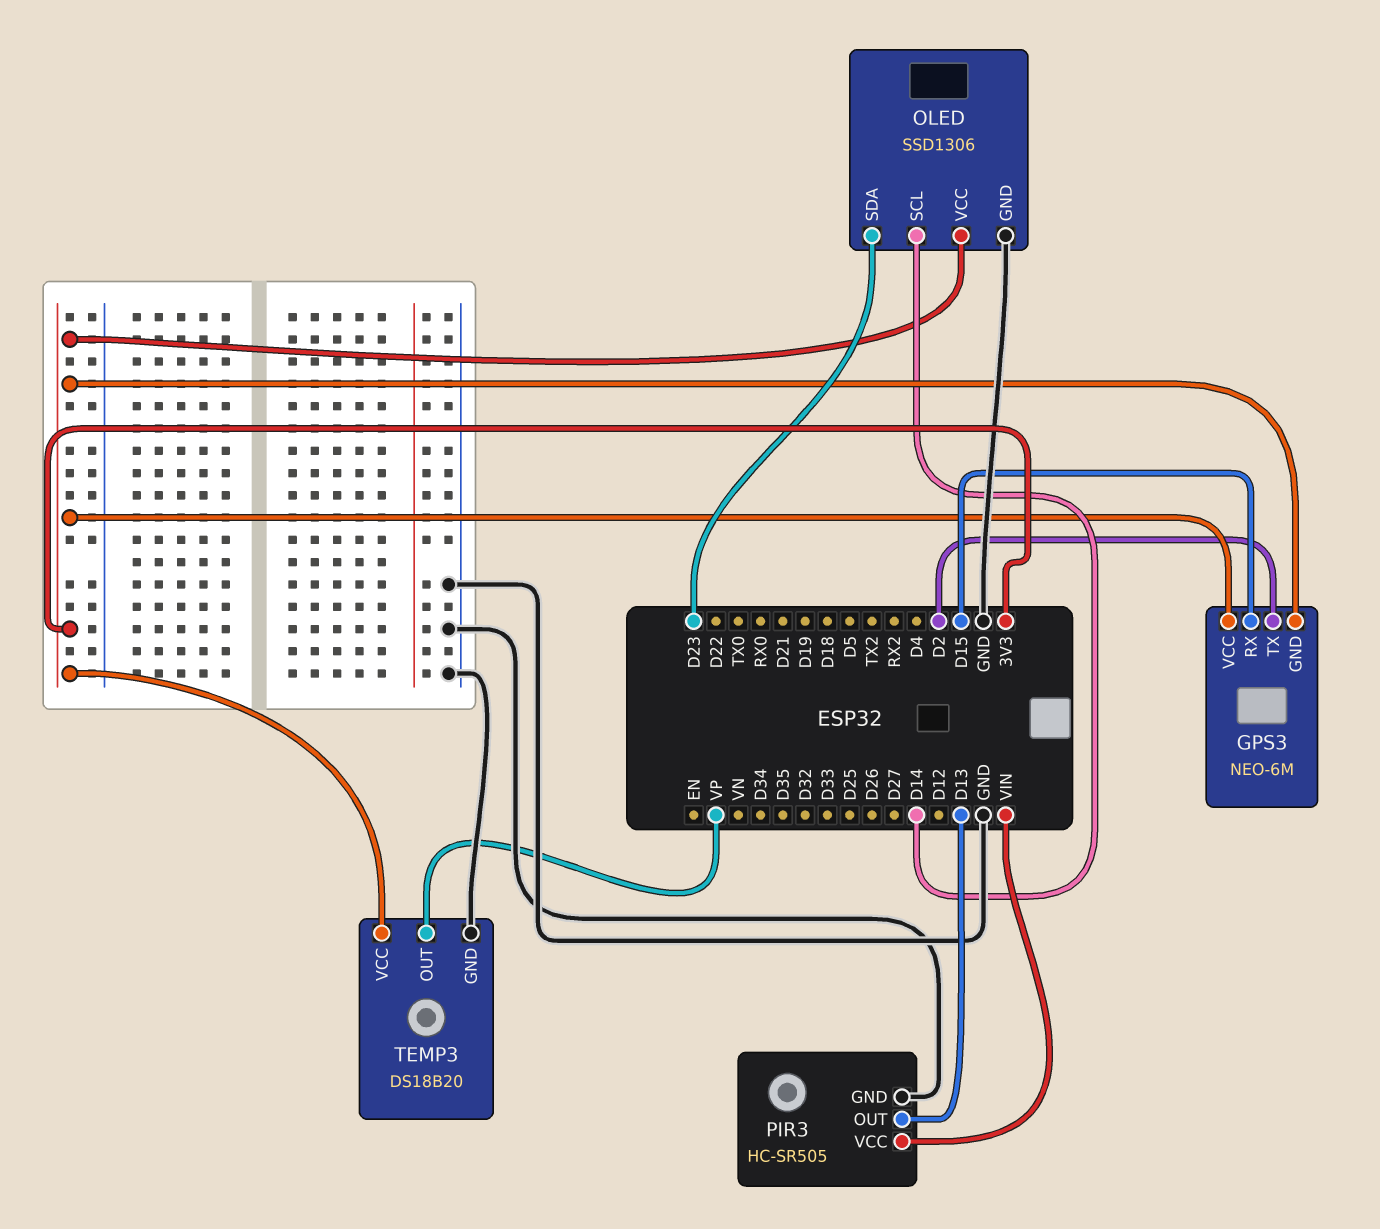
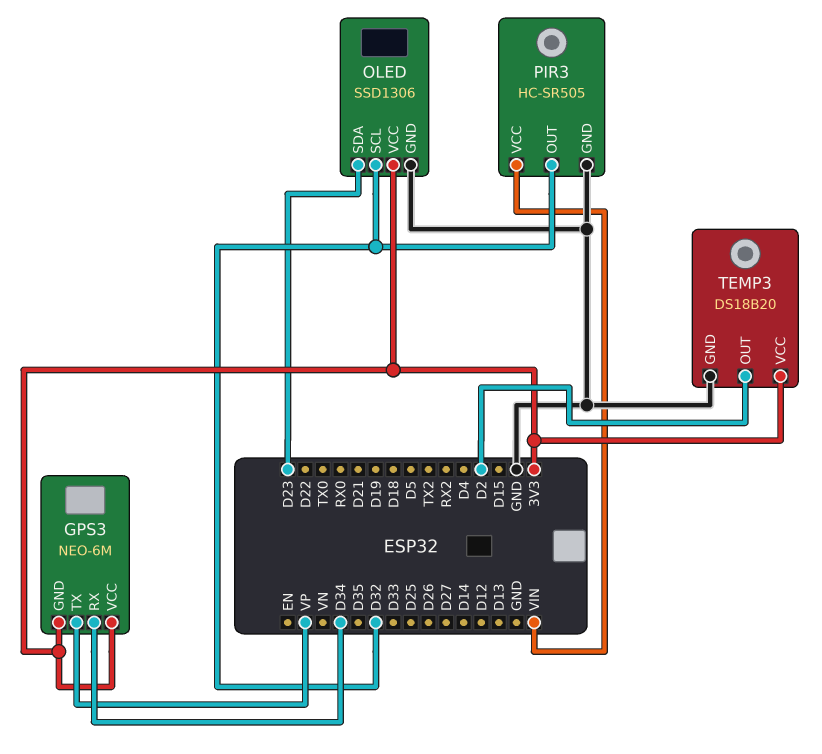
GPS3 pin RX: D15 -> D34
GPS3 pin TX: D2 -> VP
OLED pin SCL: D14 -> D32
PIR3 pin OUT: D13 -> D32
TEMP3 pin OUT: VP -> D2

